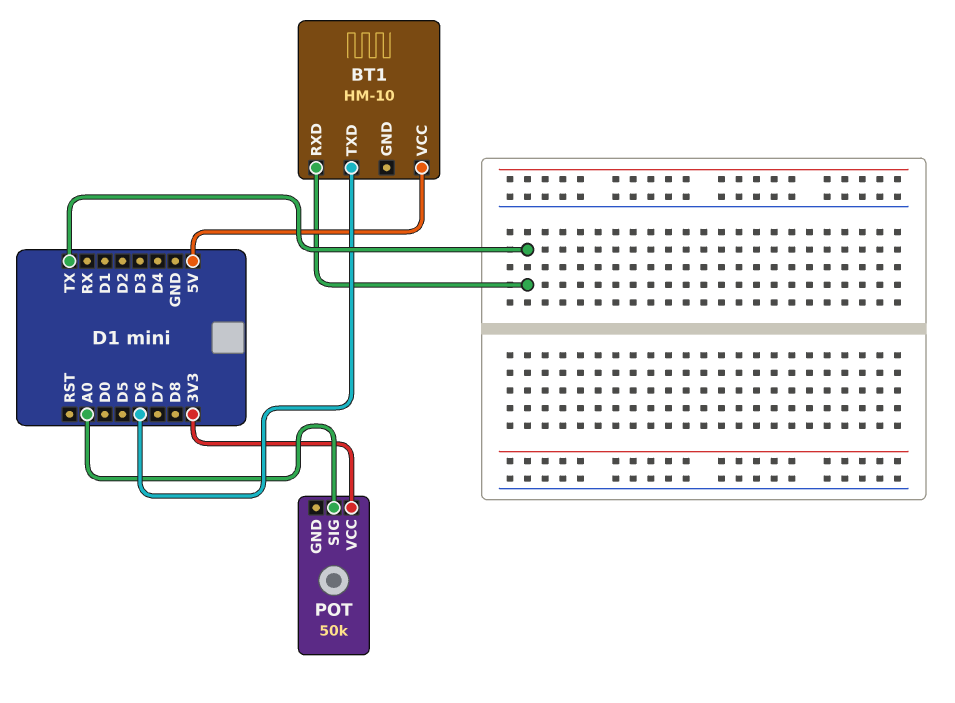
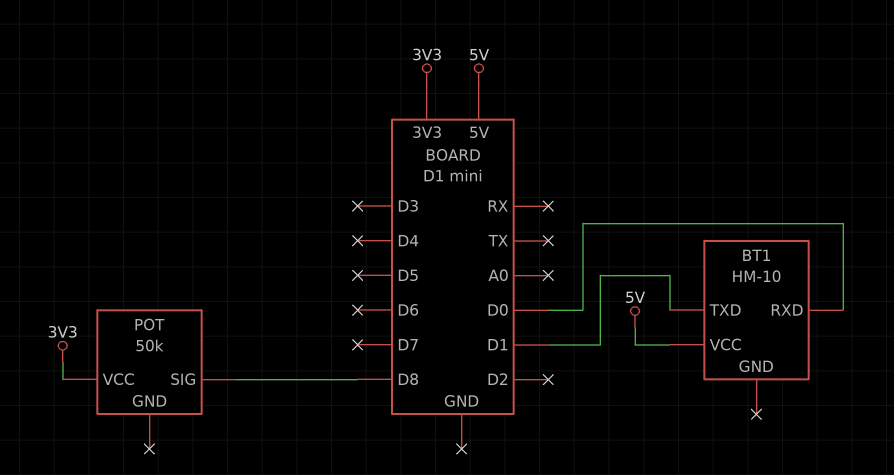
BT1 pin RXD: TX -> D0
BT1 pin TXD: D6 -> D1
POT pin SIG: A0 -> D8

